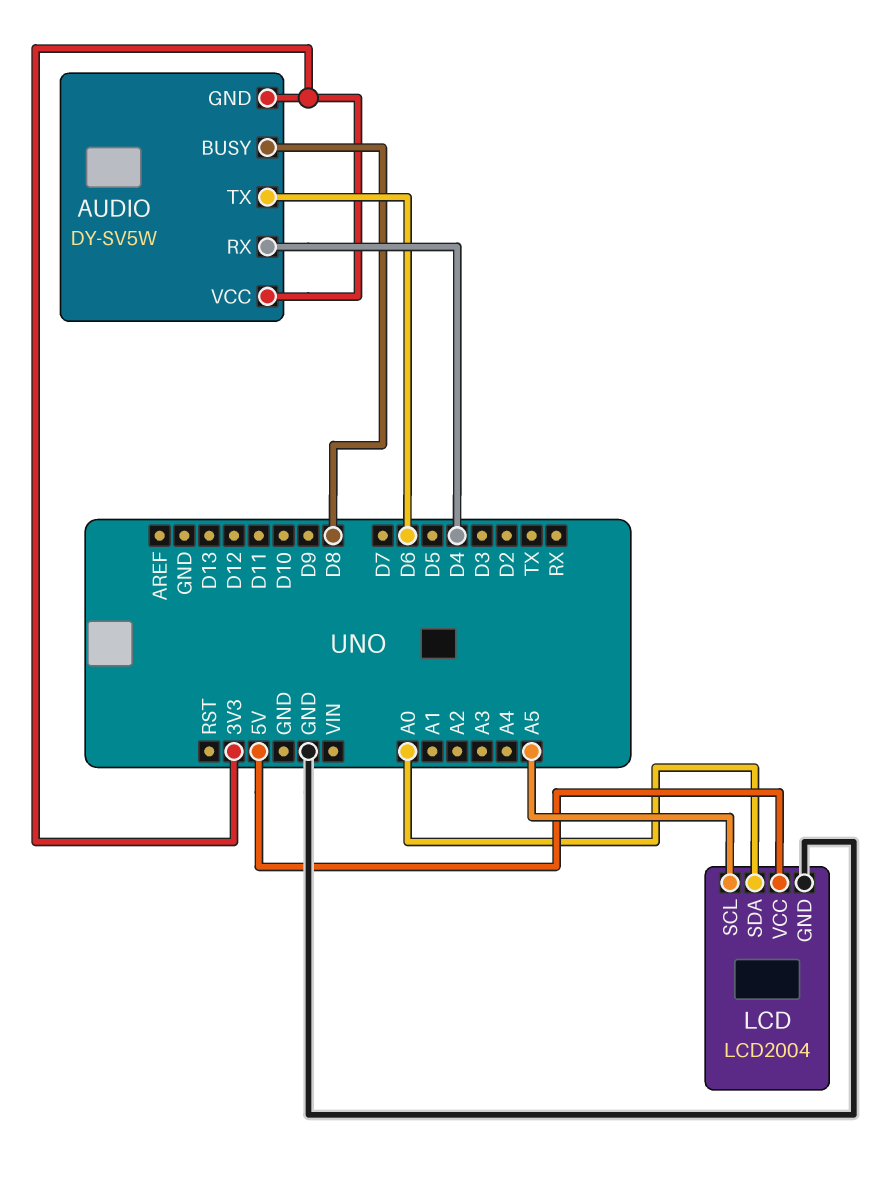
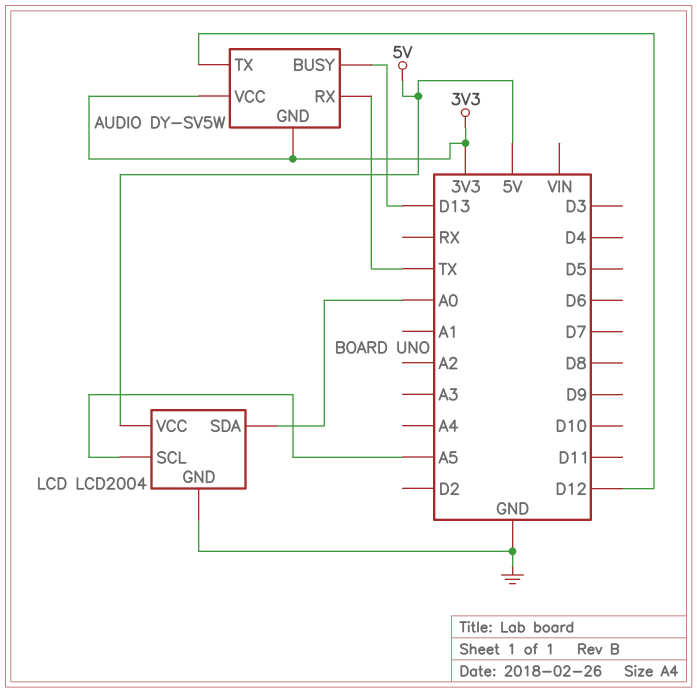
AUDIO pin BUSY: D8 -> D13
AUDIO pin RX: D4 -> TX
AUDIO pin TX: D6 -> D12

